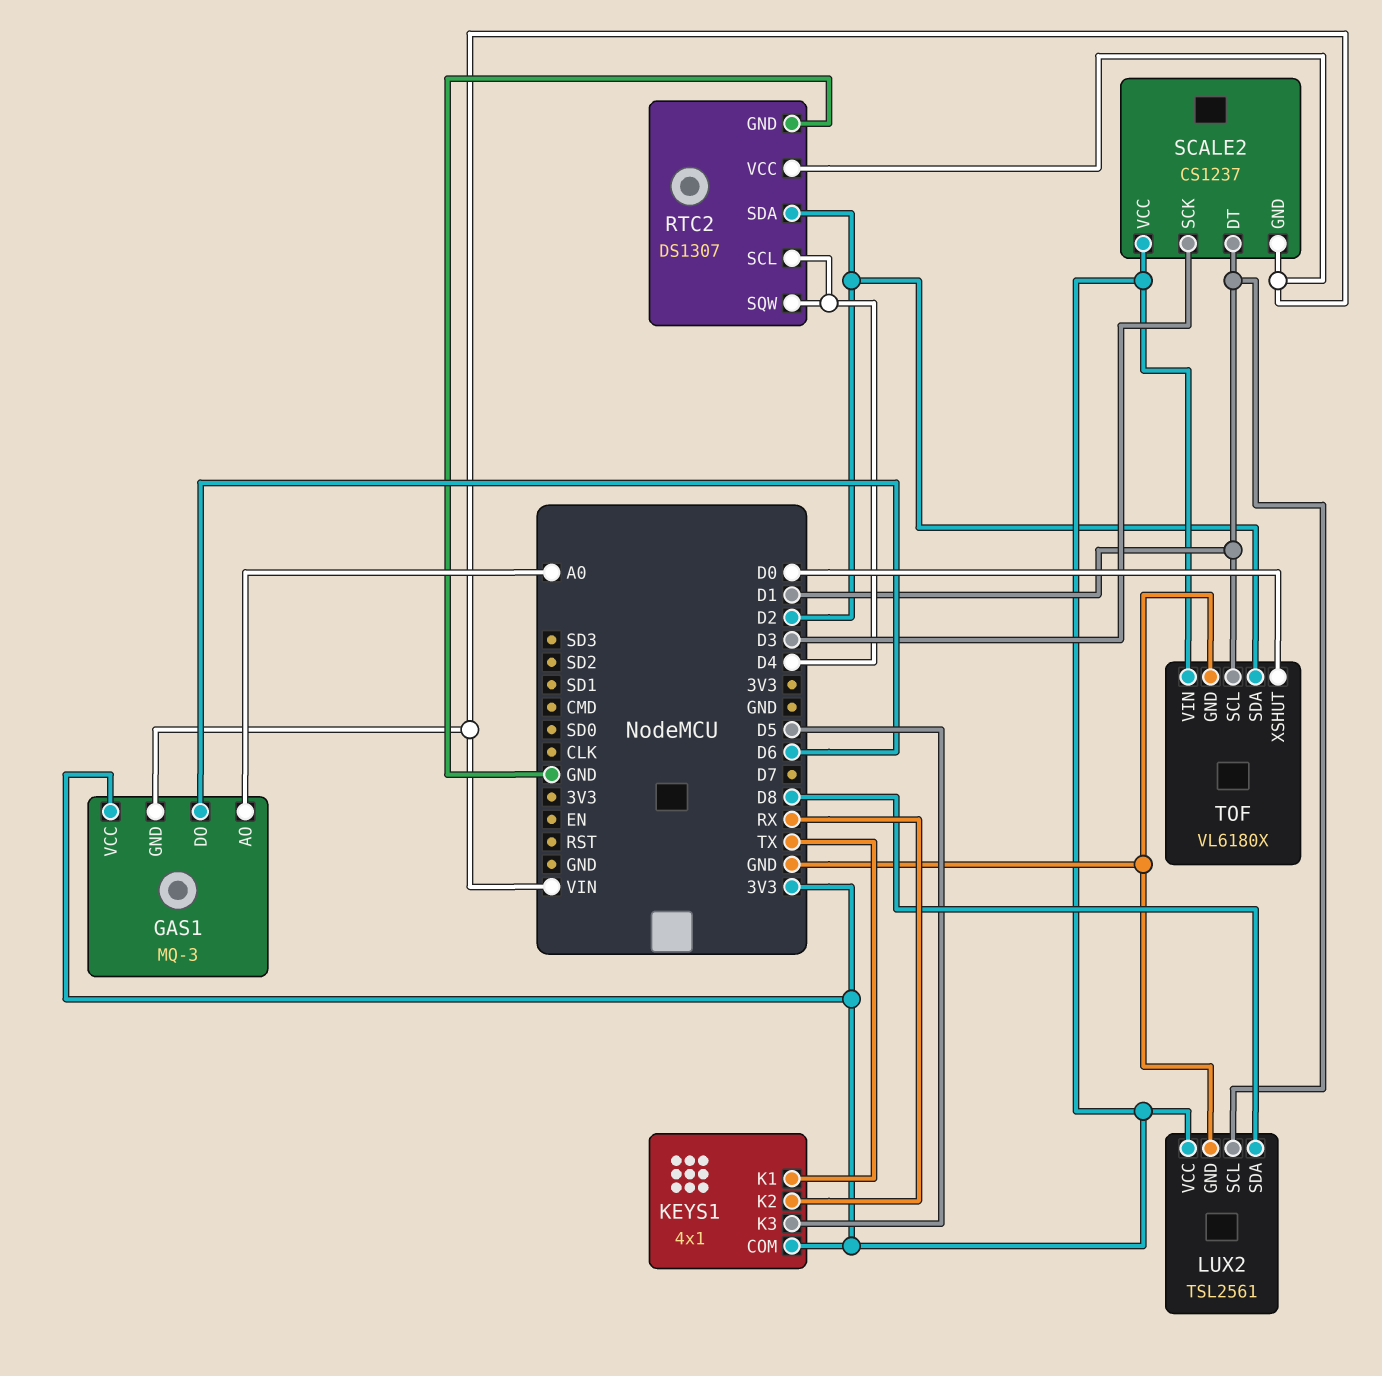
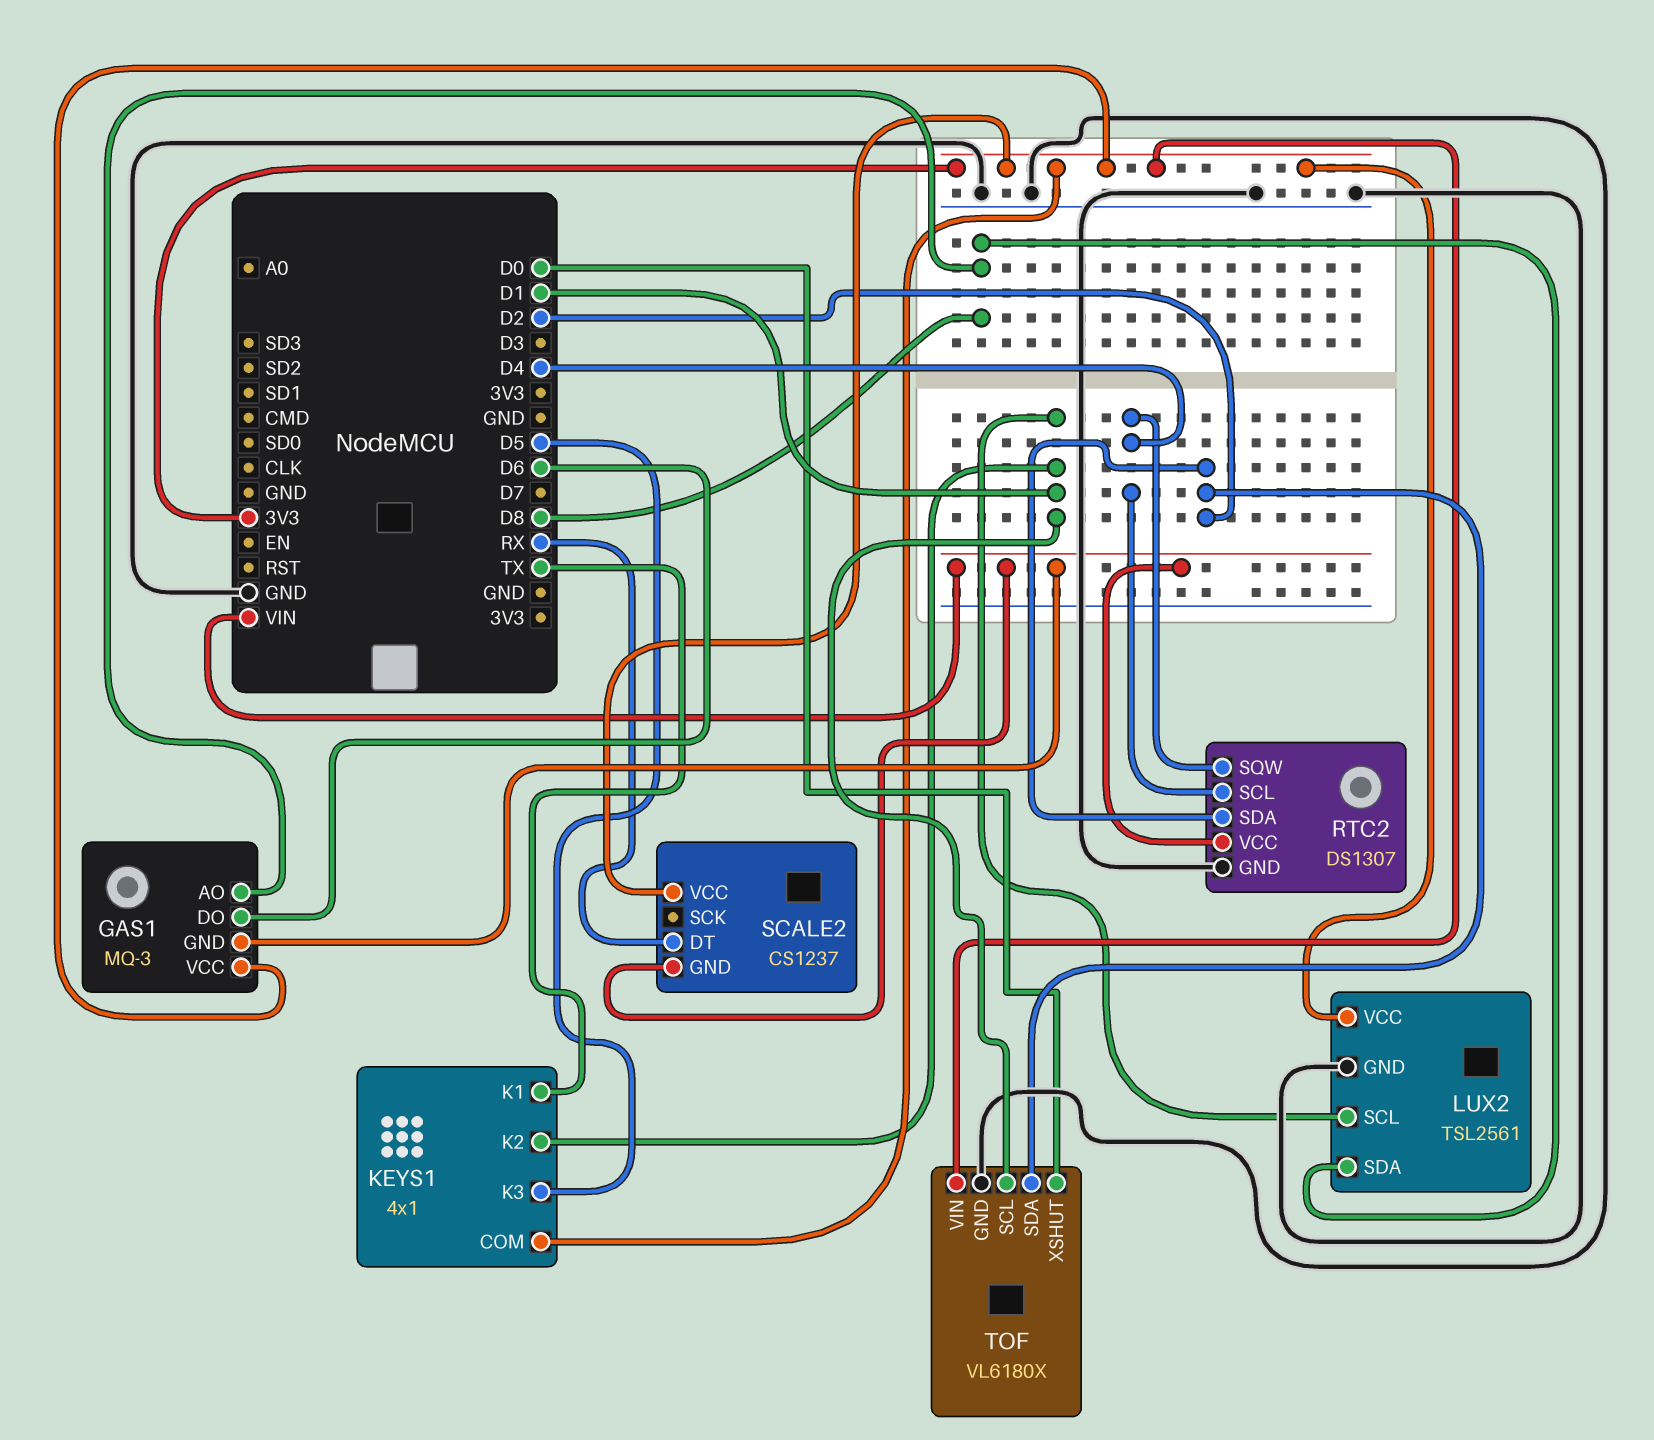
GAS1 pin AO: A0 -> D8
KEYS1 pin K2: RX -> D1
SCALE2 pin DT: D1 -> RX
SCALE2 pin SCK: D3 -> none

